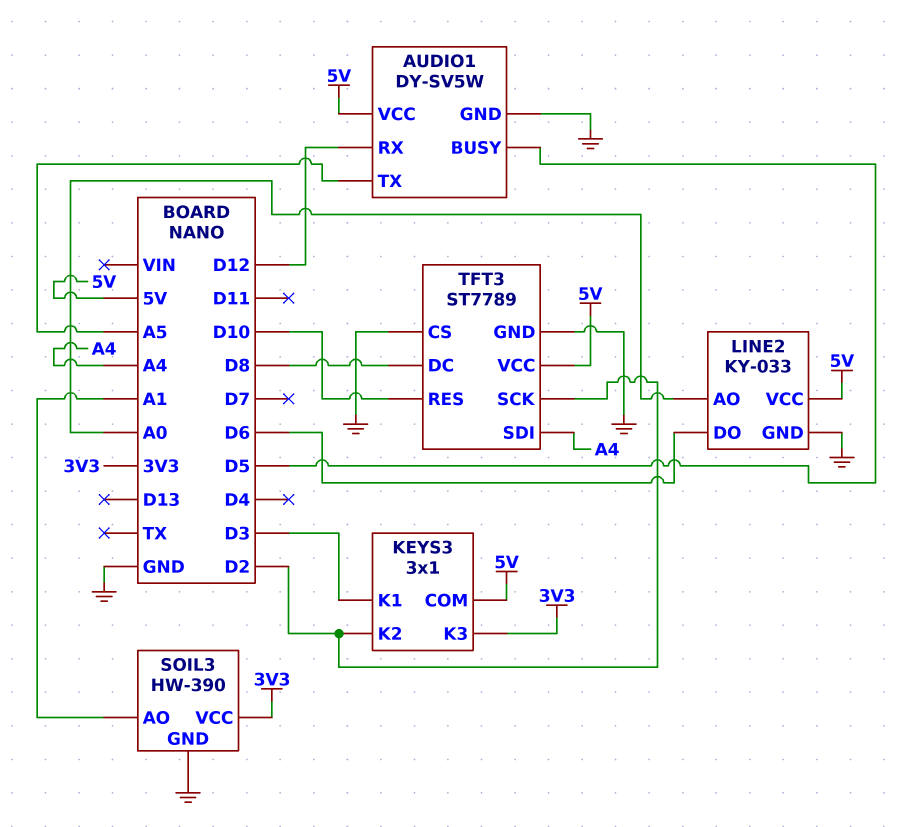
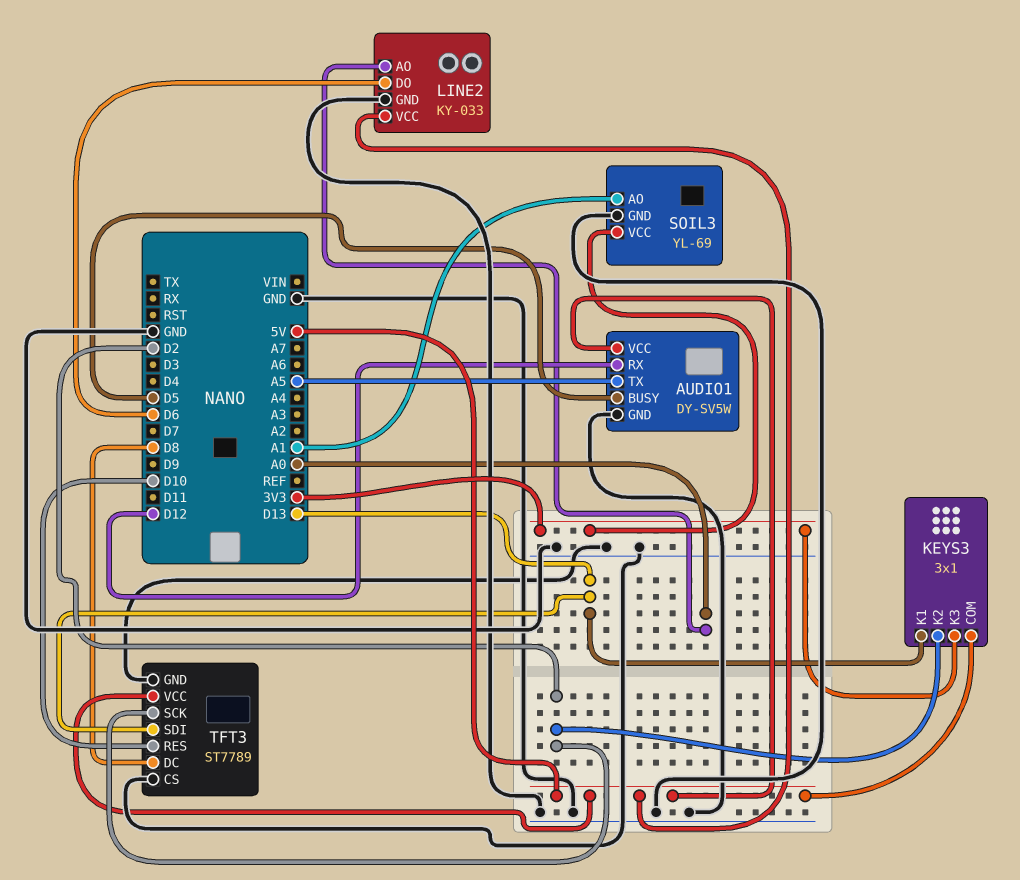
KEYS3 pin K1: D3 -> D13
SOIL3: HW-390 -> YL-69
TFT3 pin SDI: A4 -> D13

